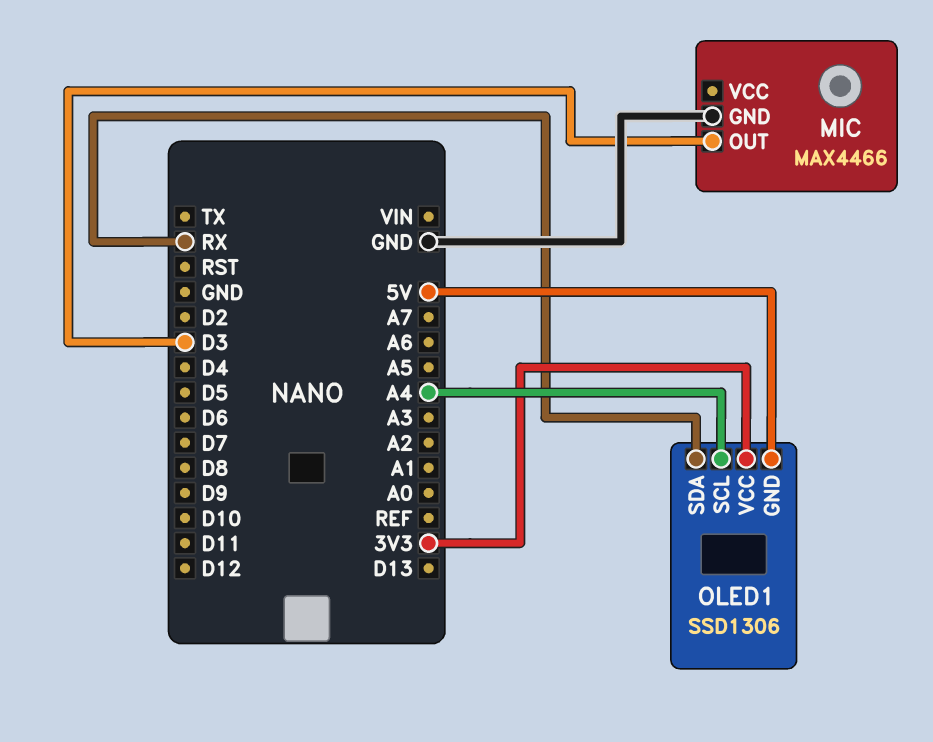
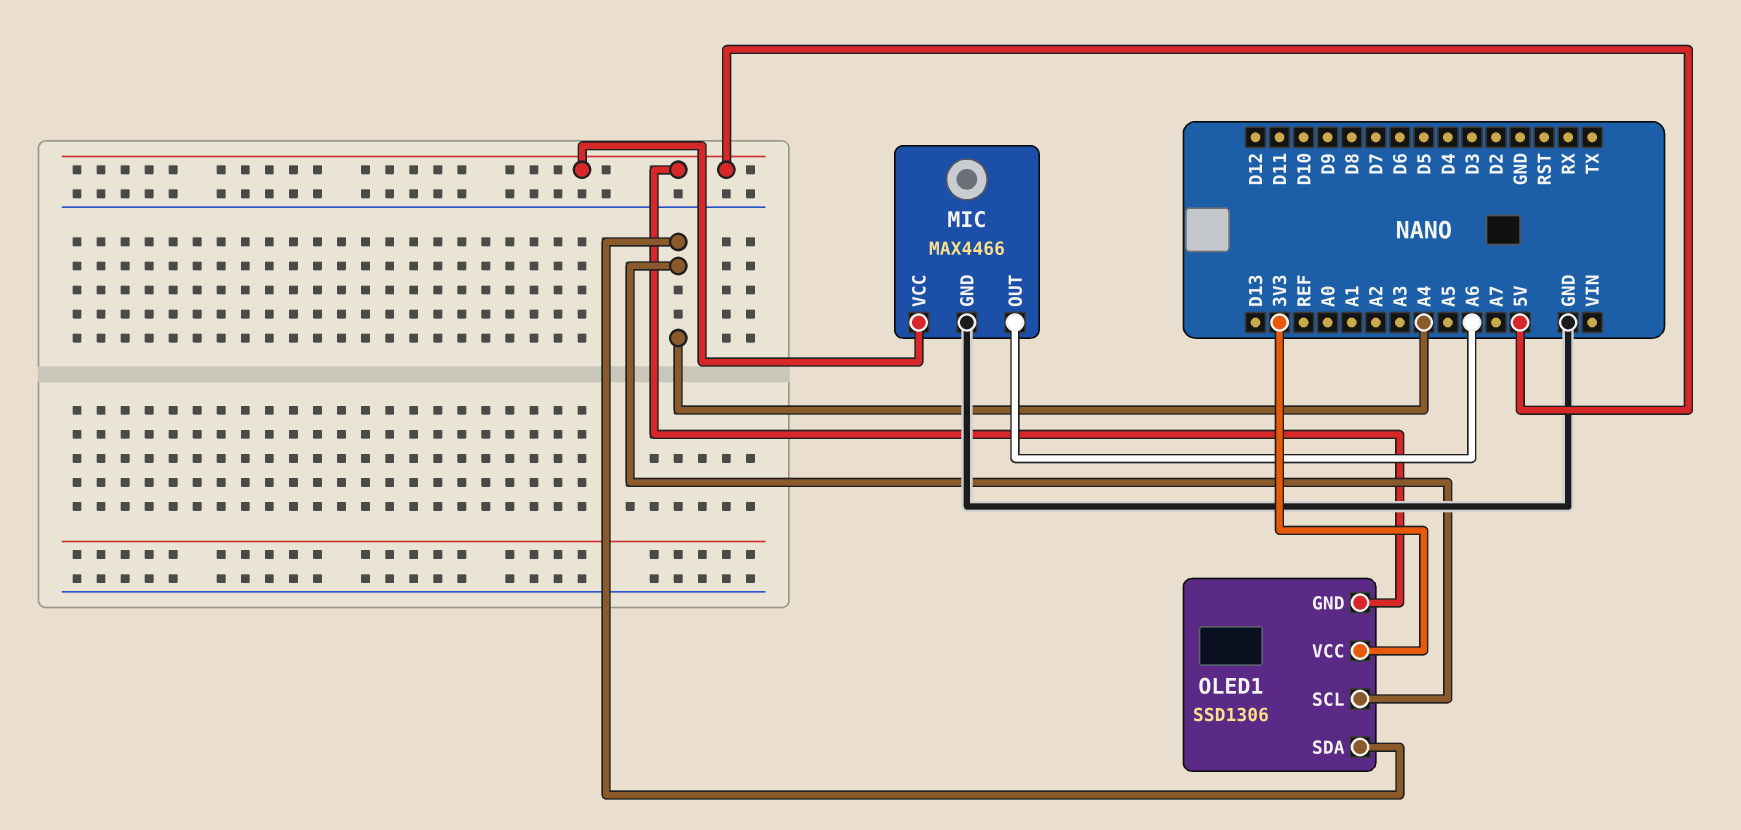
MIC pin OUT: D3 -> A6
MIC pin VCC: none -> 5V
OLED1 pin SDA: RX -> A4

